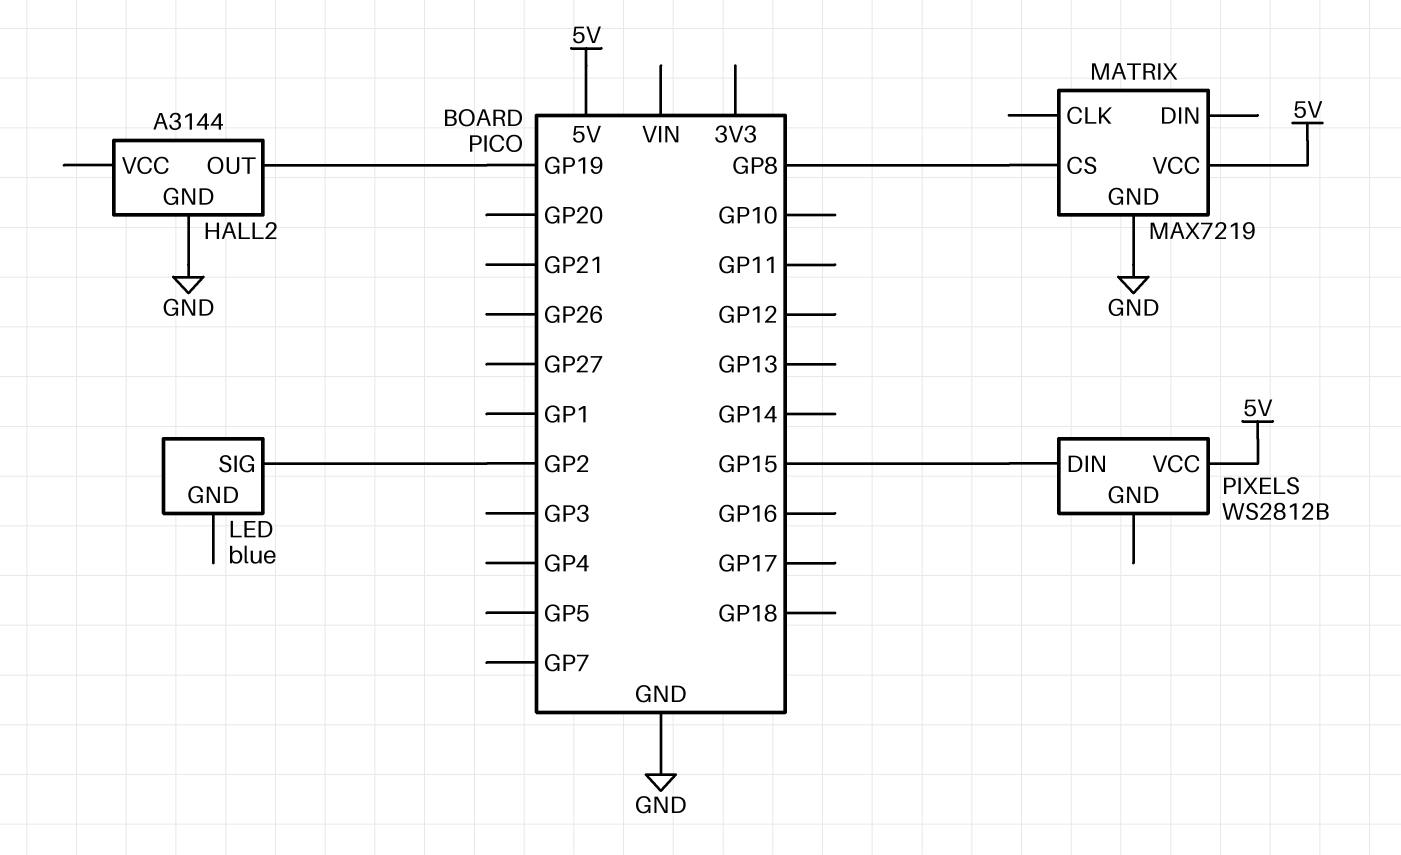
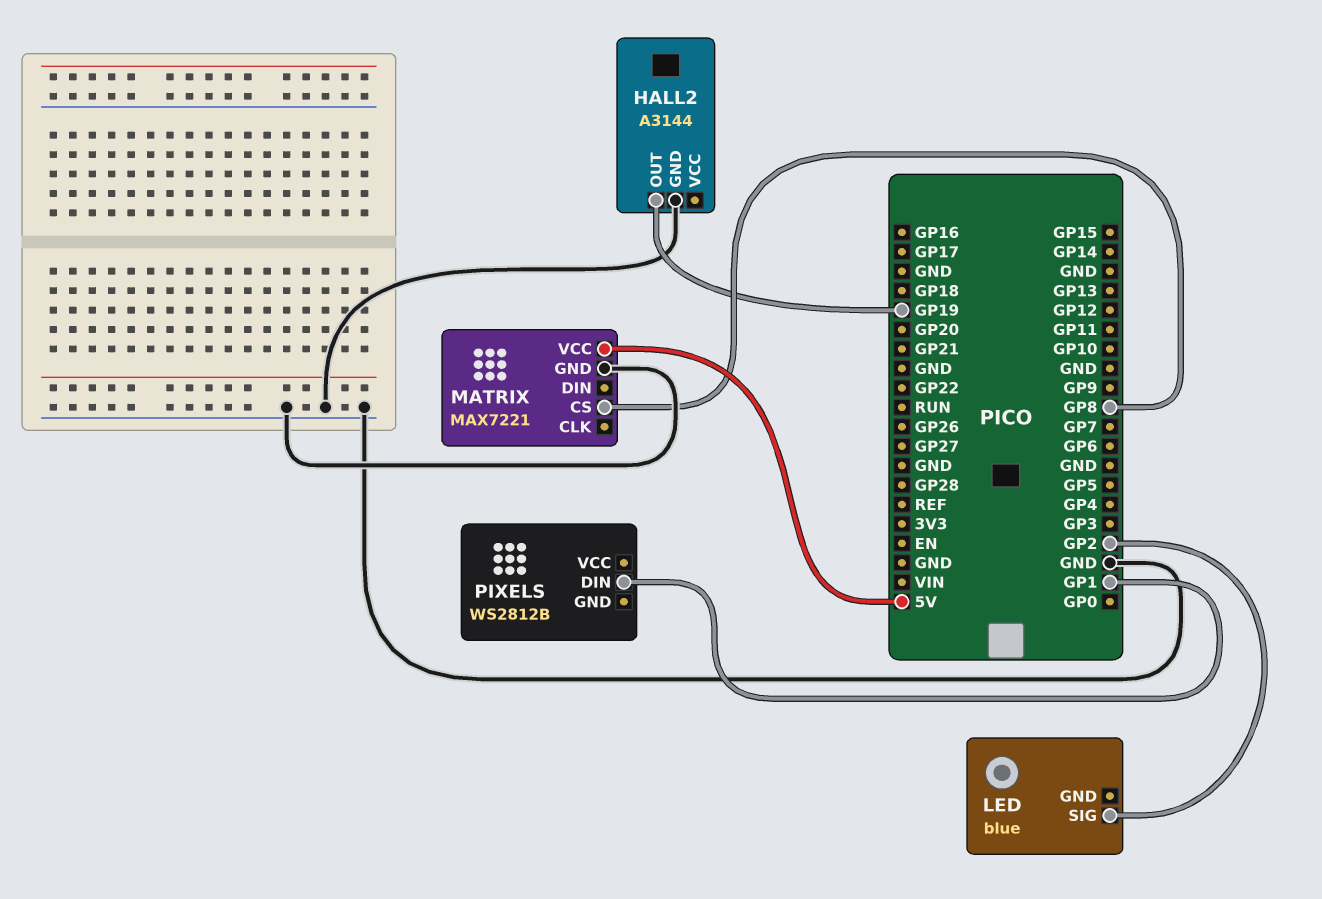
MATRIX: MAX7219 -> MAX7221
PIXELS pin DIN: GP15 -> GP1
PIXELS pin VCC: 5V -> none

